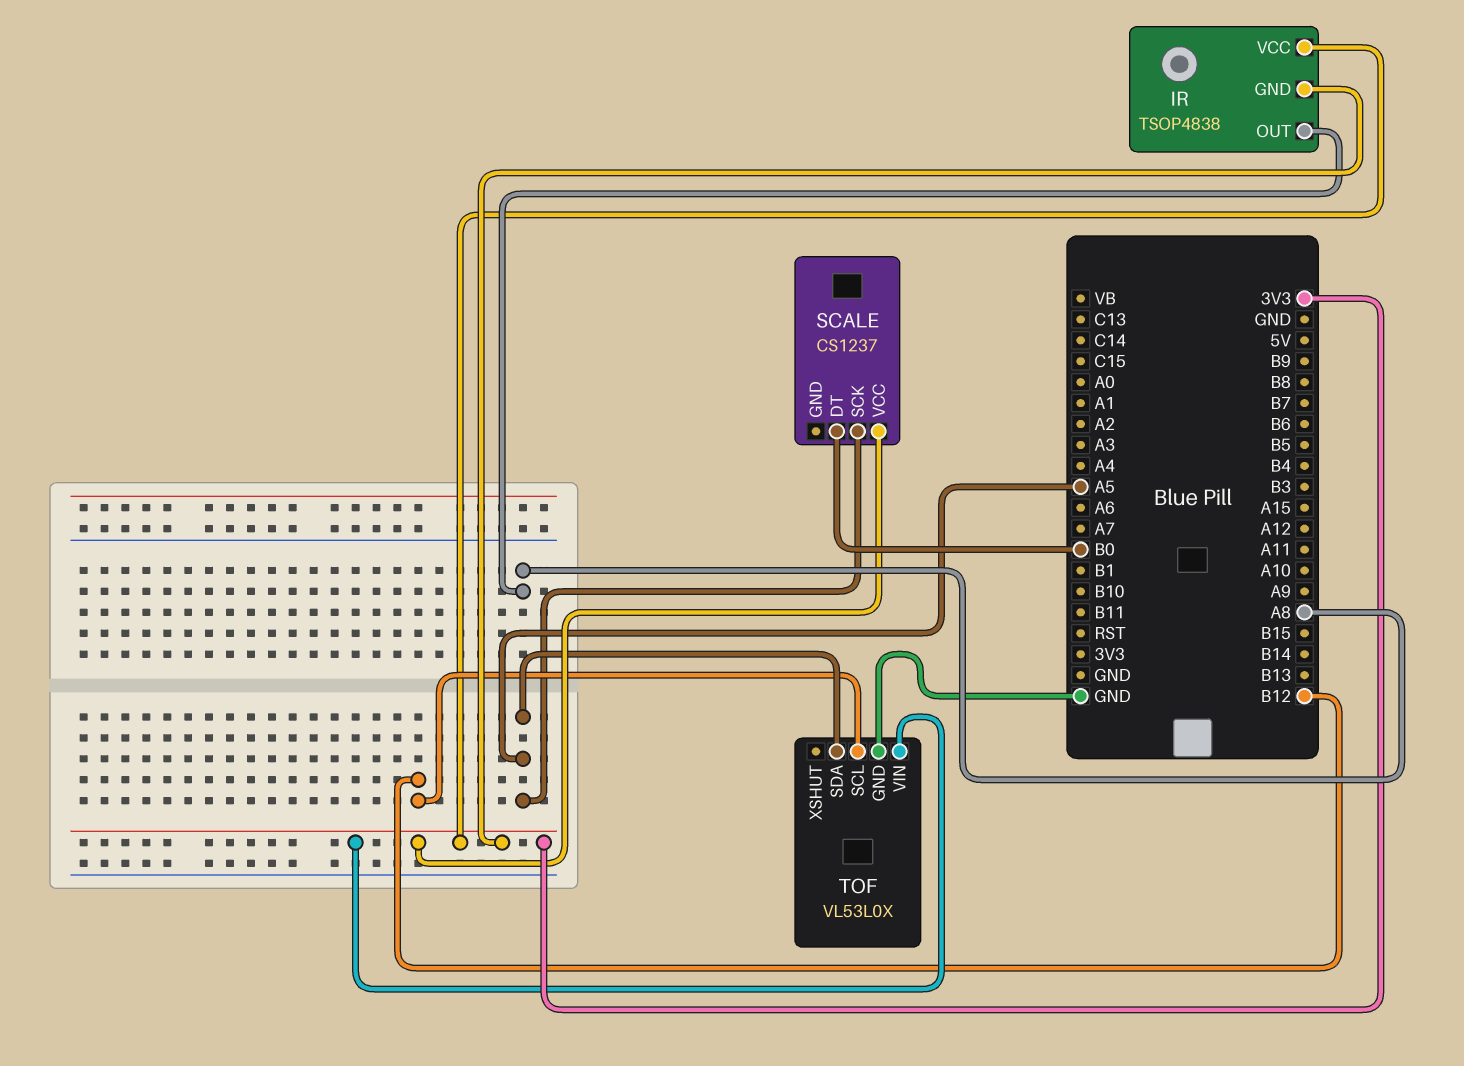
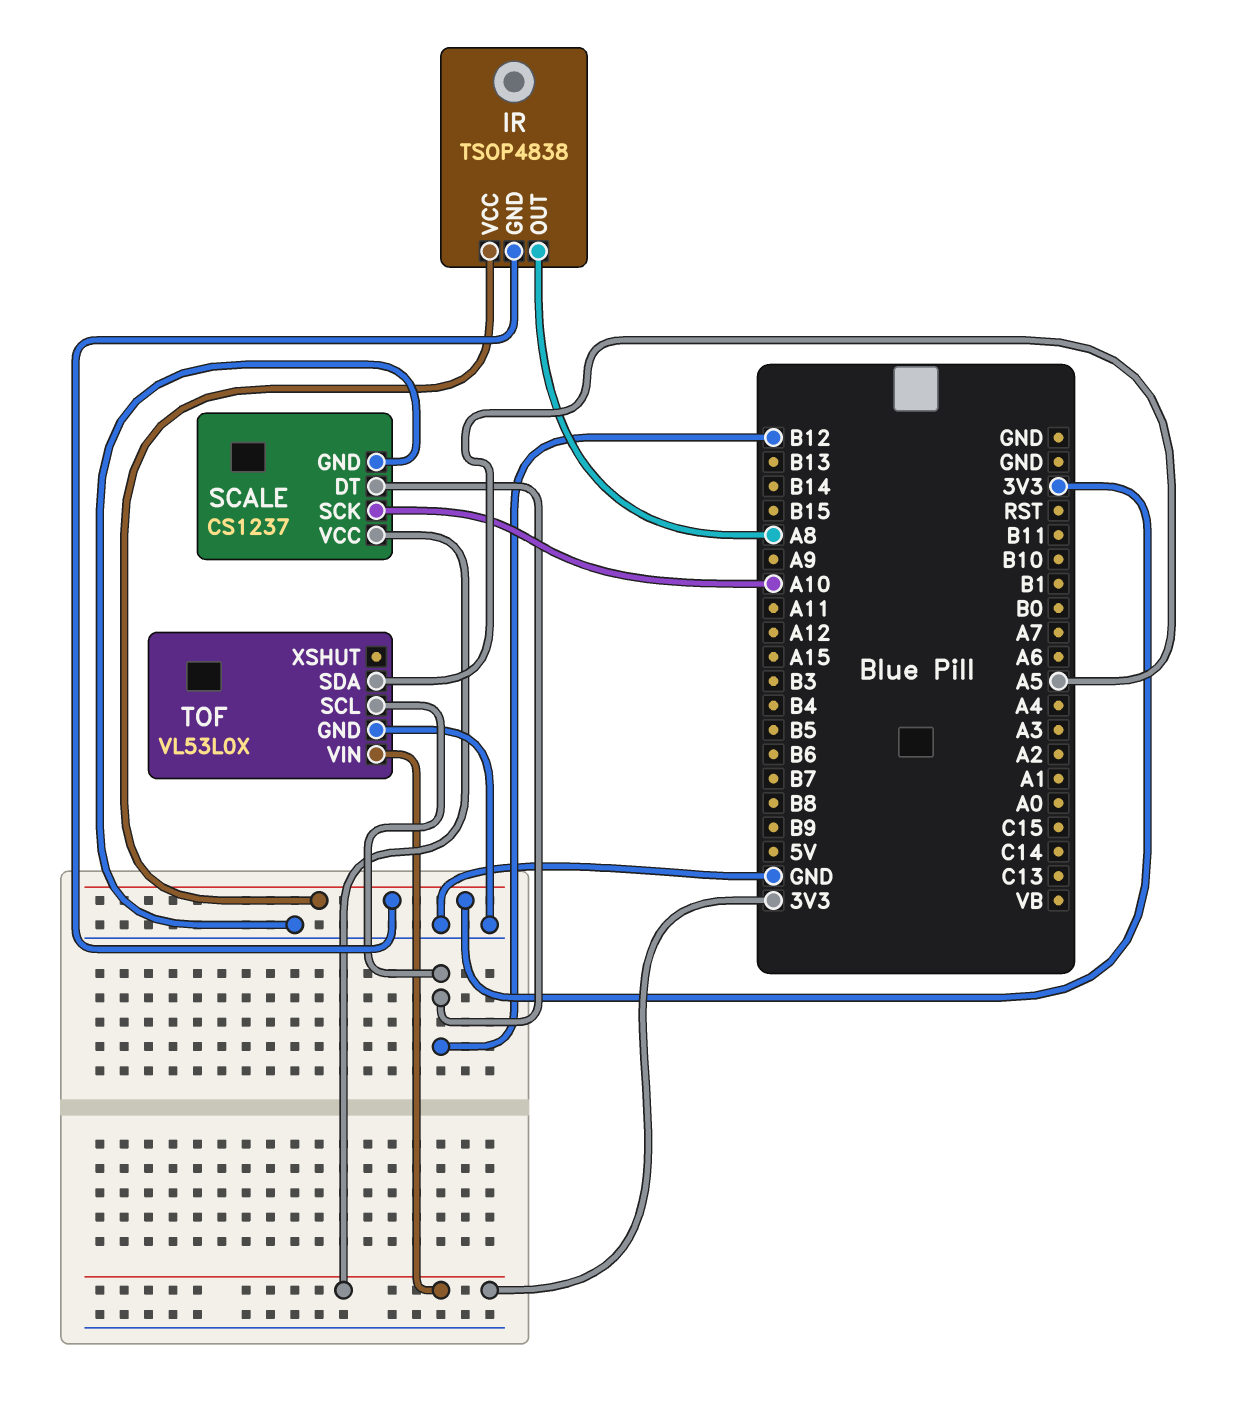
SCALE pin DT: B0 -> B12
SCALE pin GND: none -> GND
SCALE pin SCK: A5 -> A10

